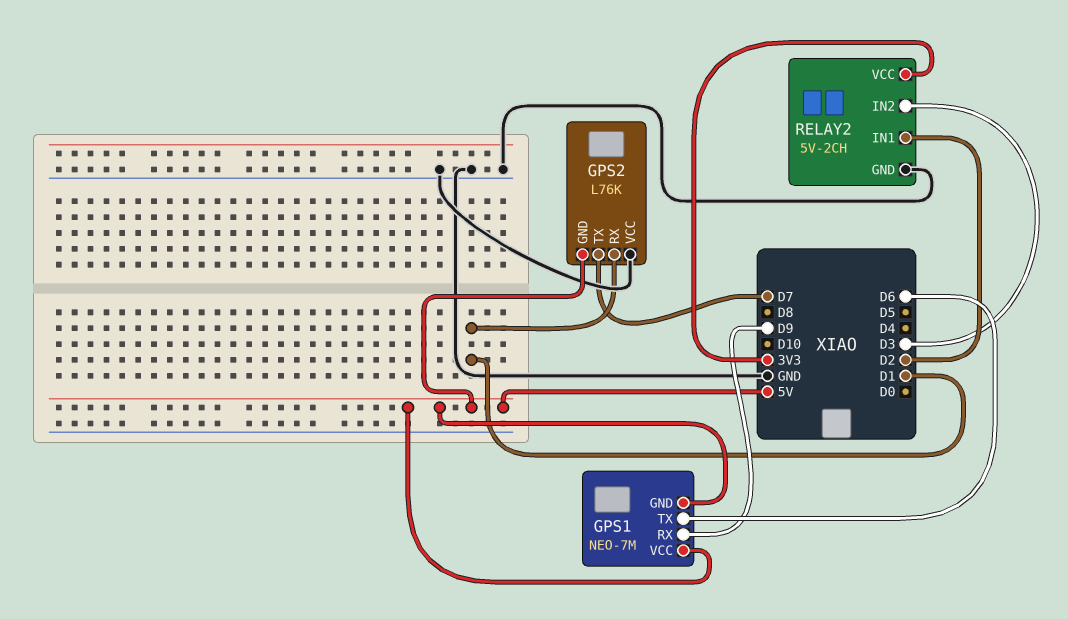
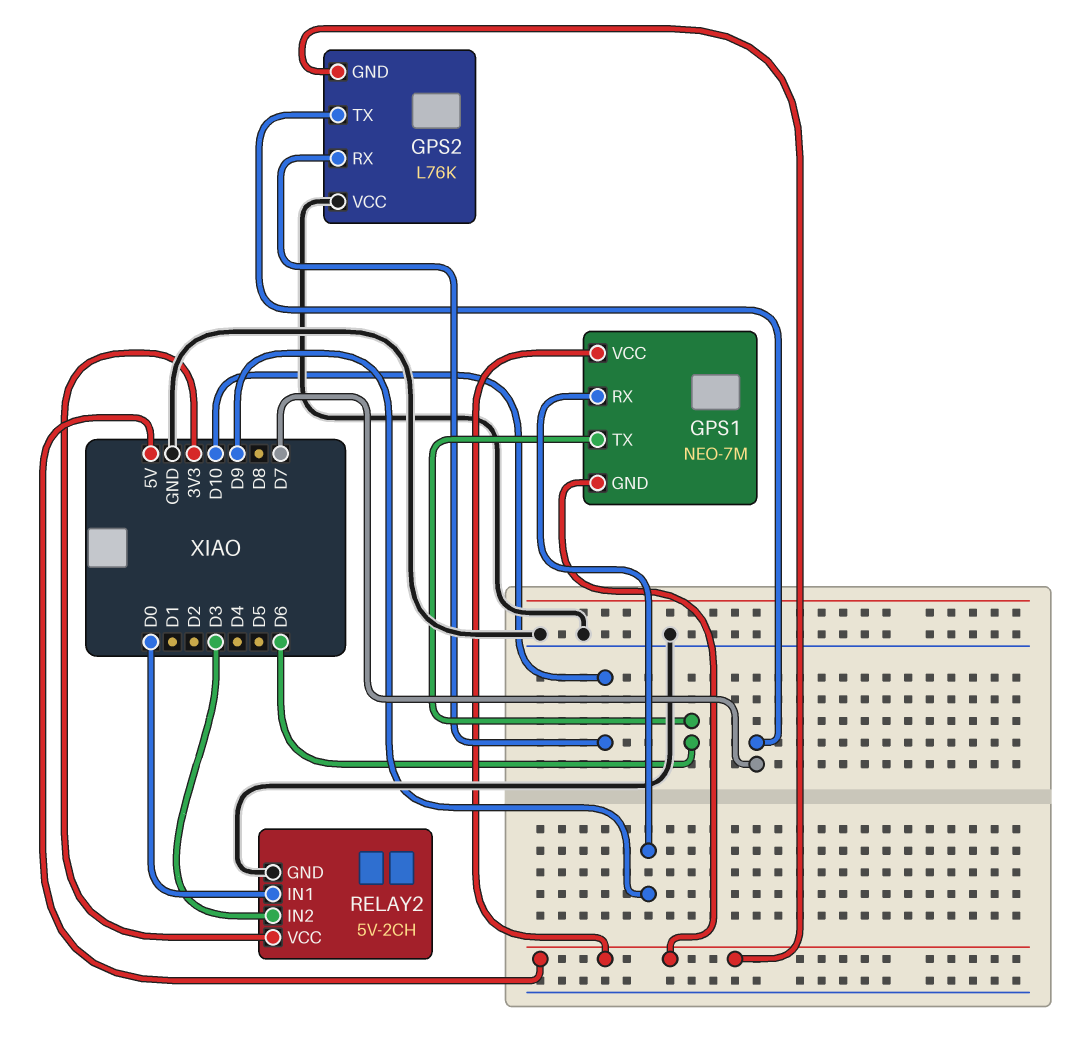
GPS2 pin RX: D1 -> D10
RELAY2 pin IN1: D2 -> D0

